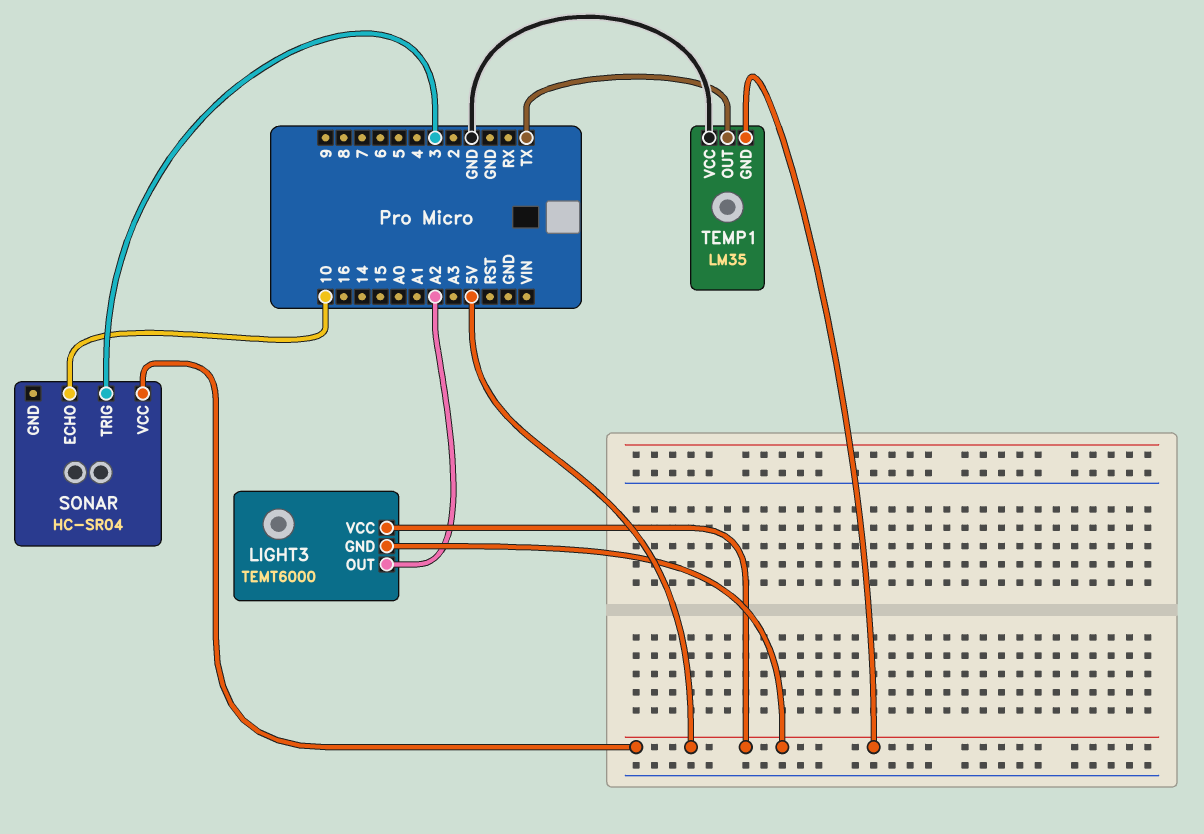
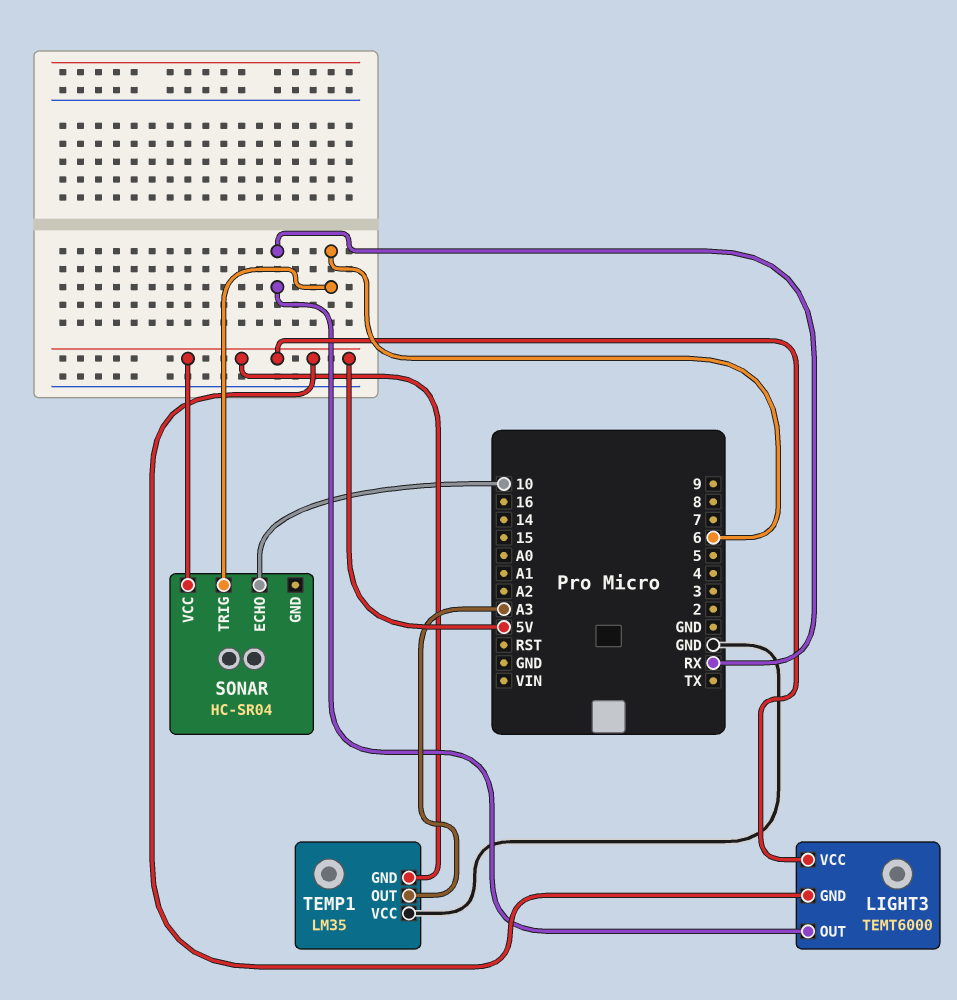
LIGHT3 pin OUT: A2 -> RX
SONAR pin TRIG: 3 -> 6
TEMP1 pin OUT: TX -> A3

